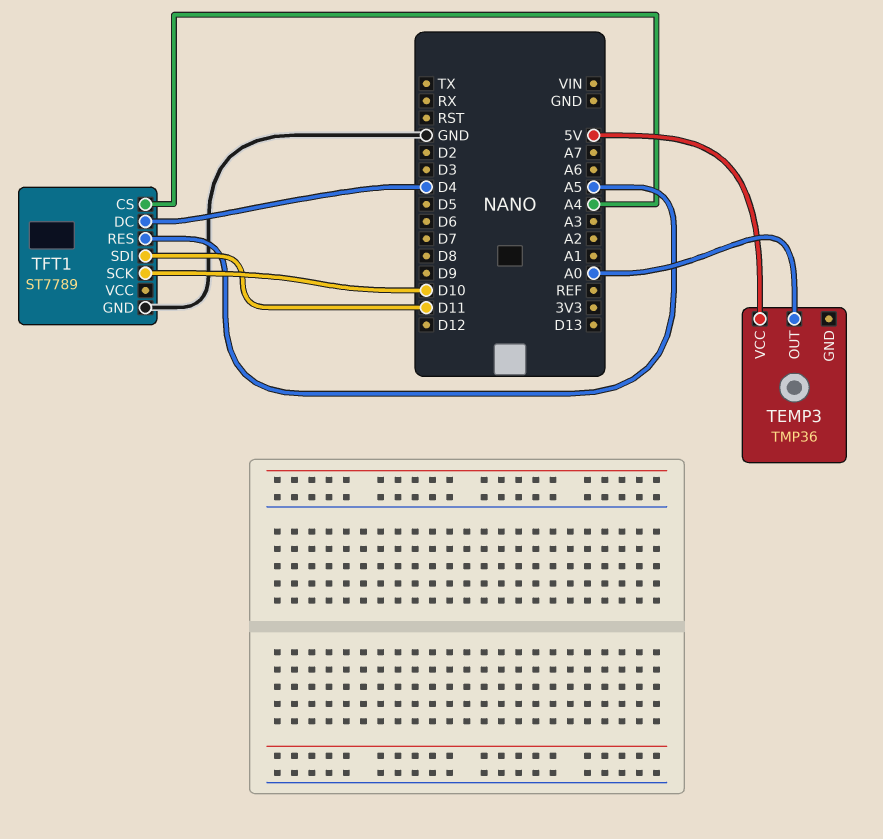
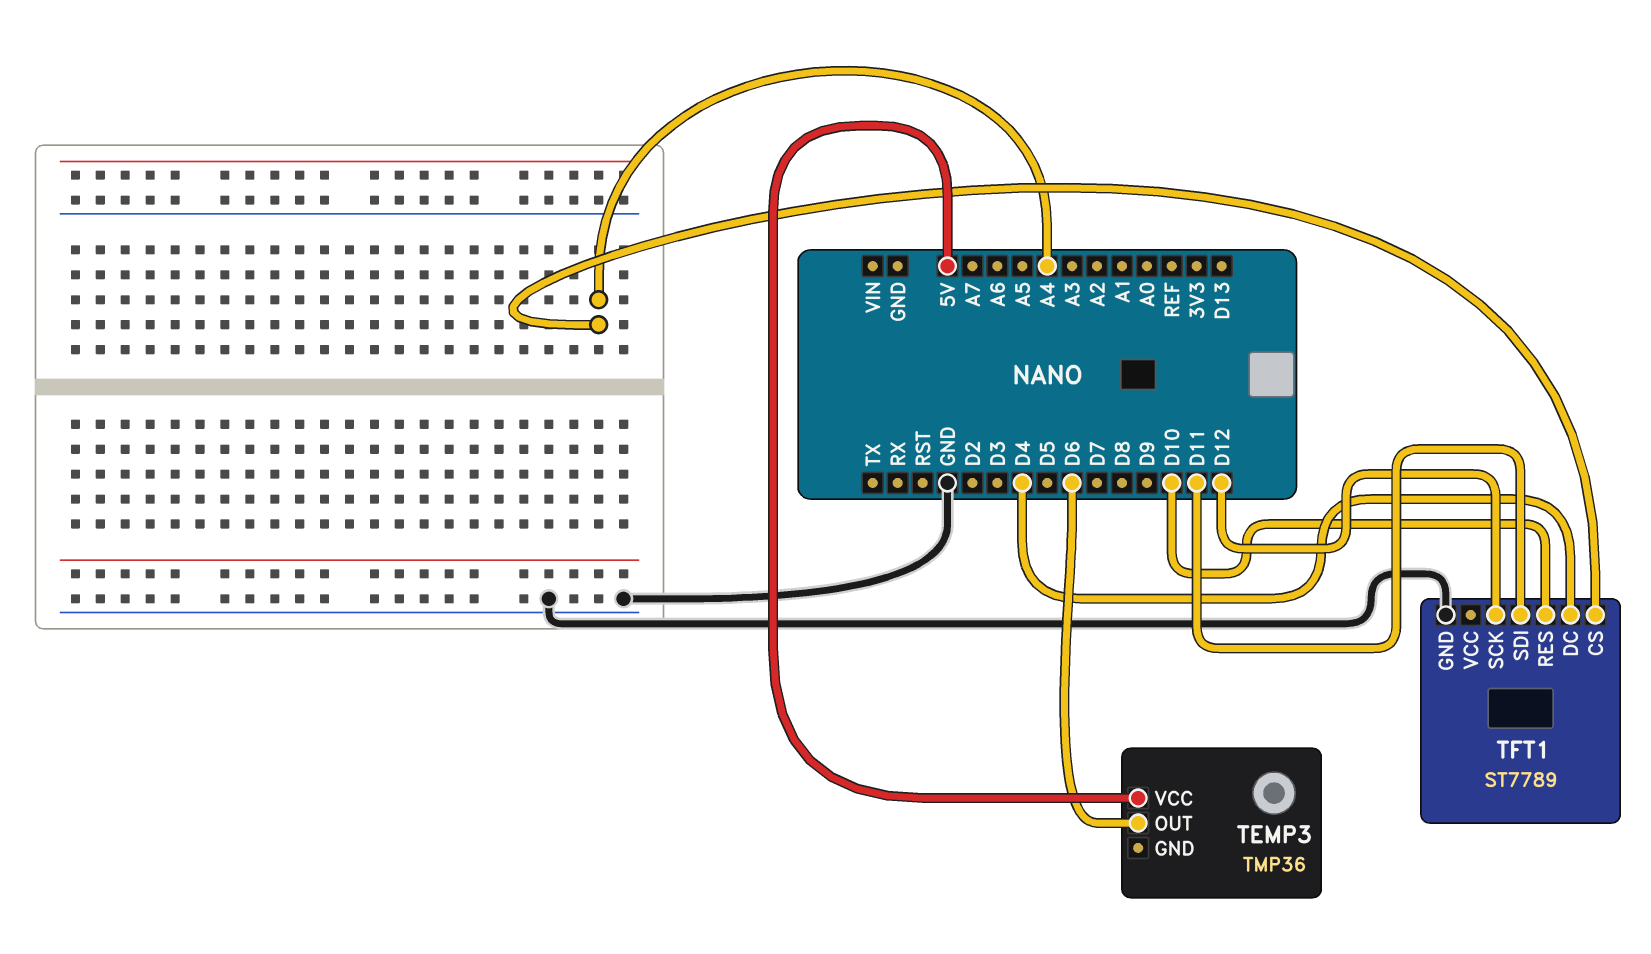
TEMP3 pin OUT: A0 -> D6
TFT1 pin RES: A5 -> D10
TFT1 pin SCK: D10 -> D12

